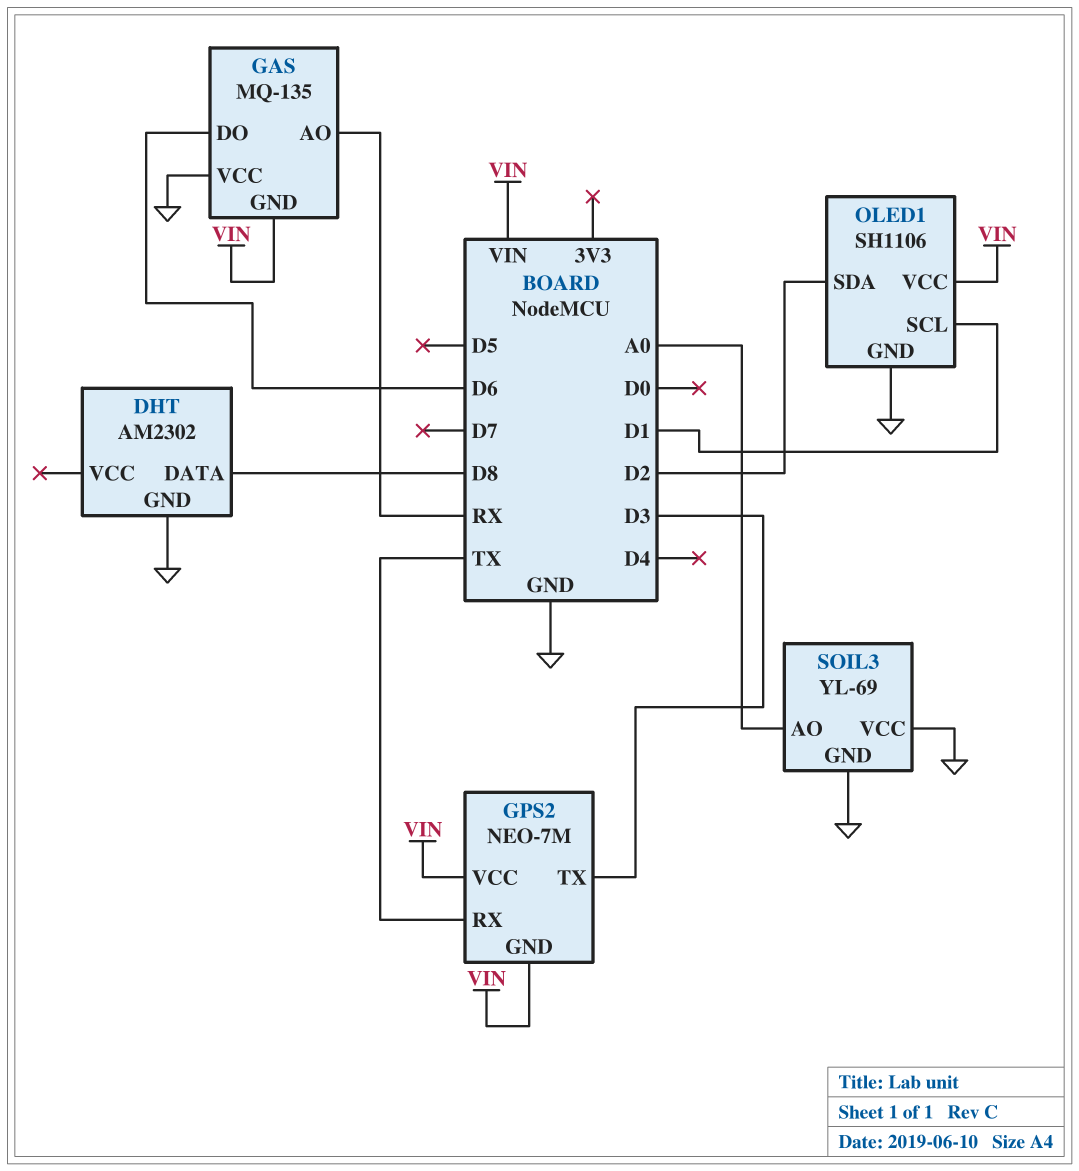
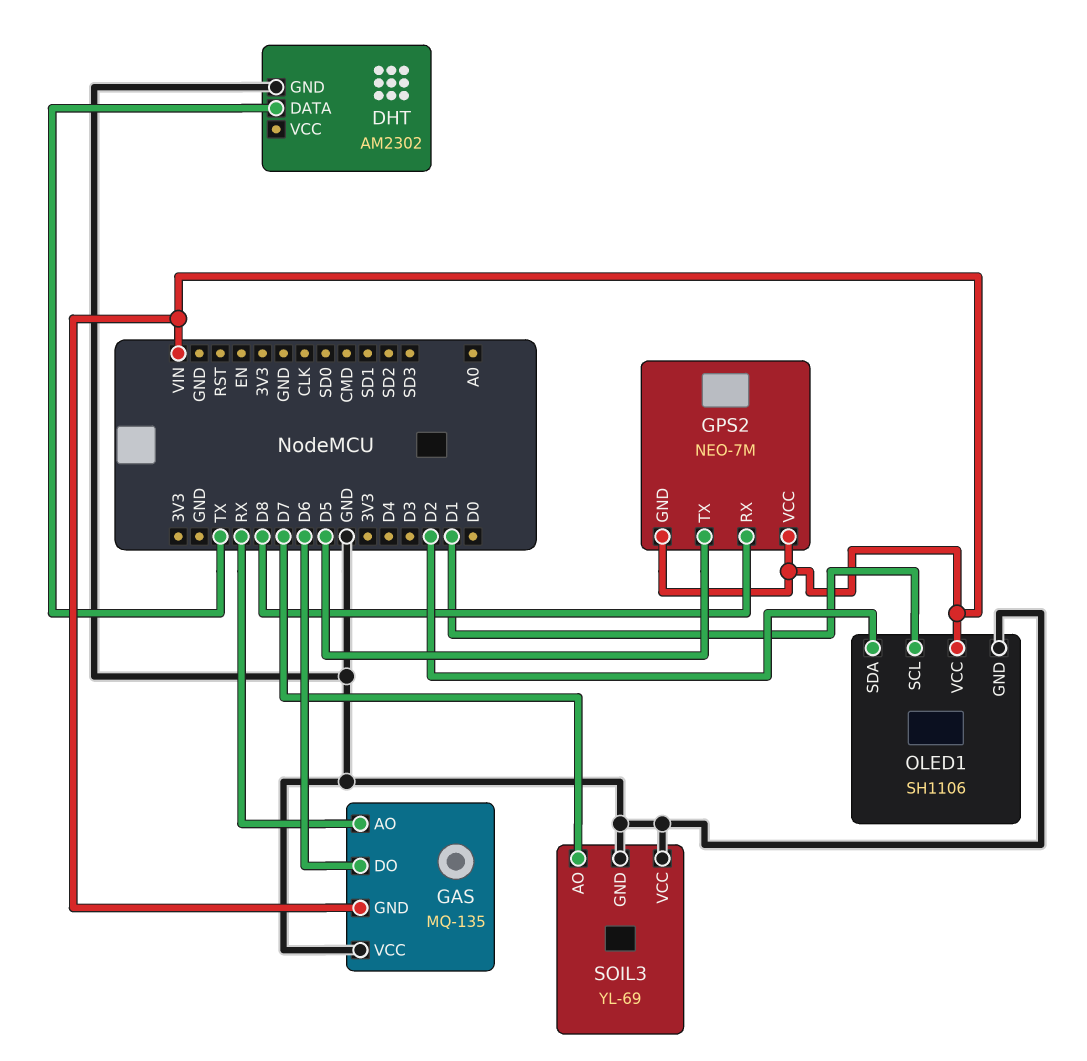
DHT pin DATA: D8 -> TX
GPS2 pin RX: TX -> D8
GPS2 pin TX: D3 -> D5
SOIL3 pin AO: A0 -> D7

